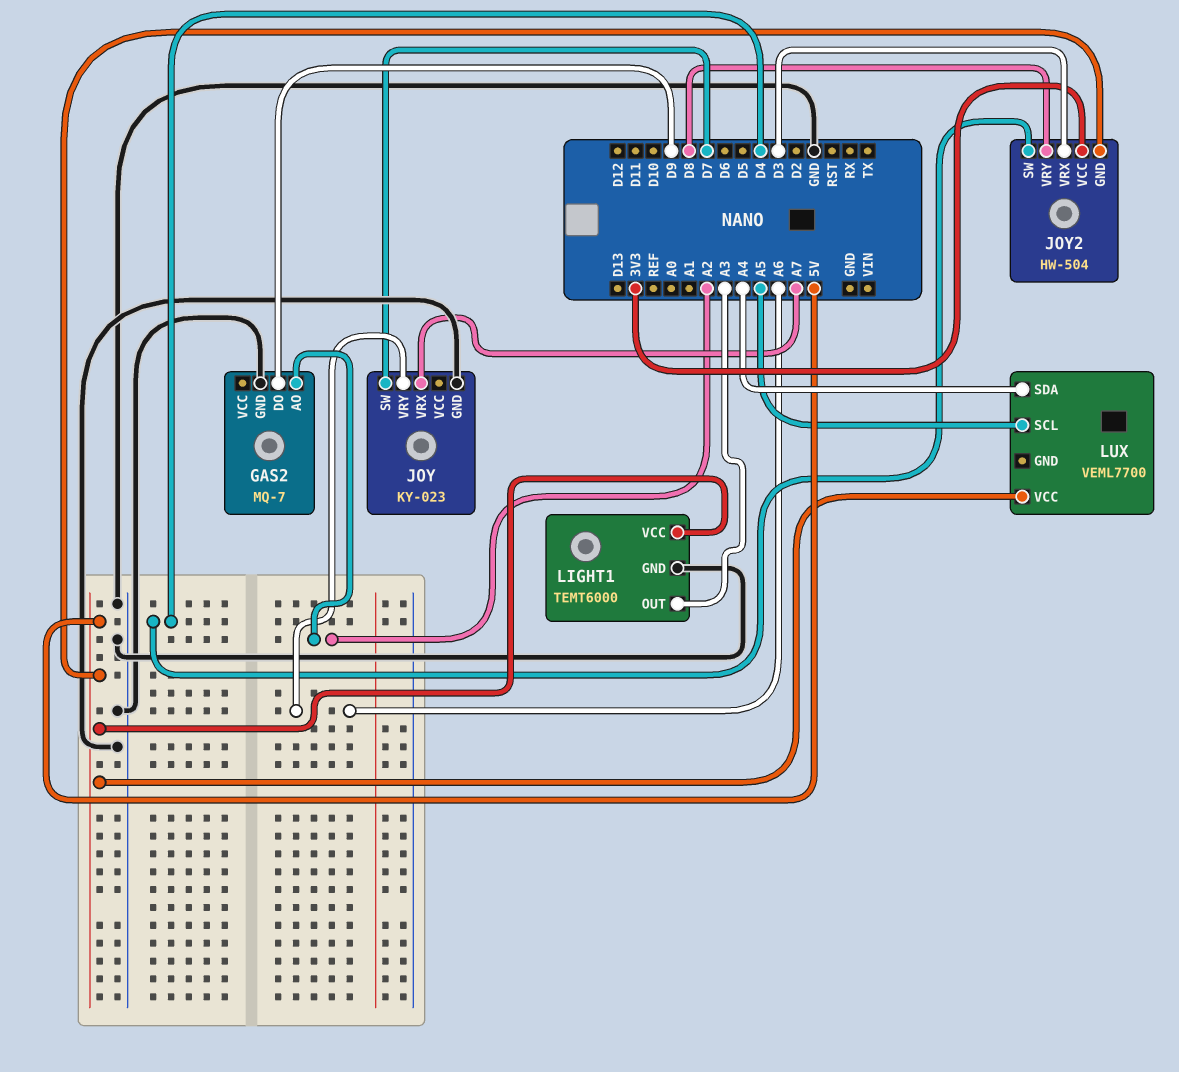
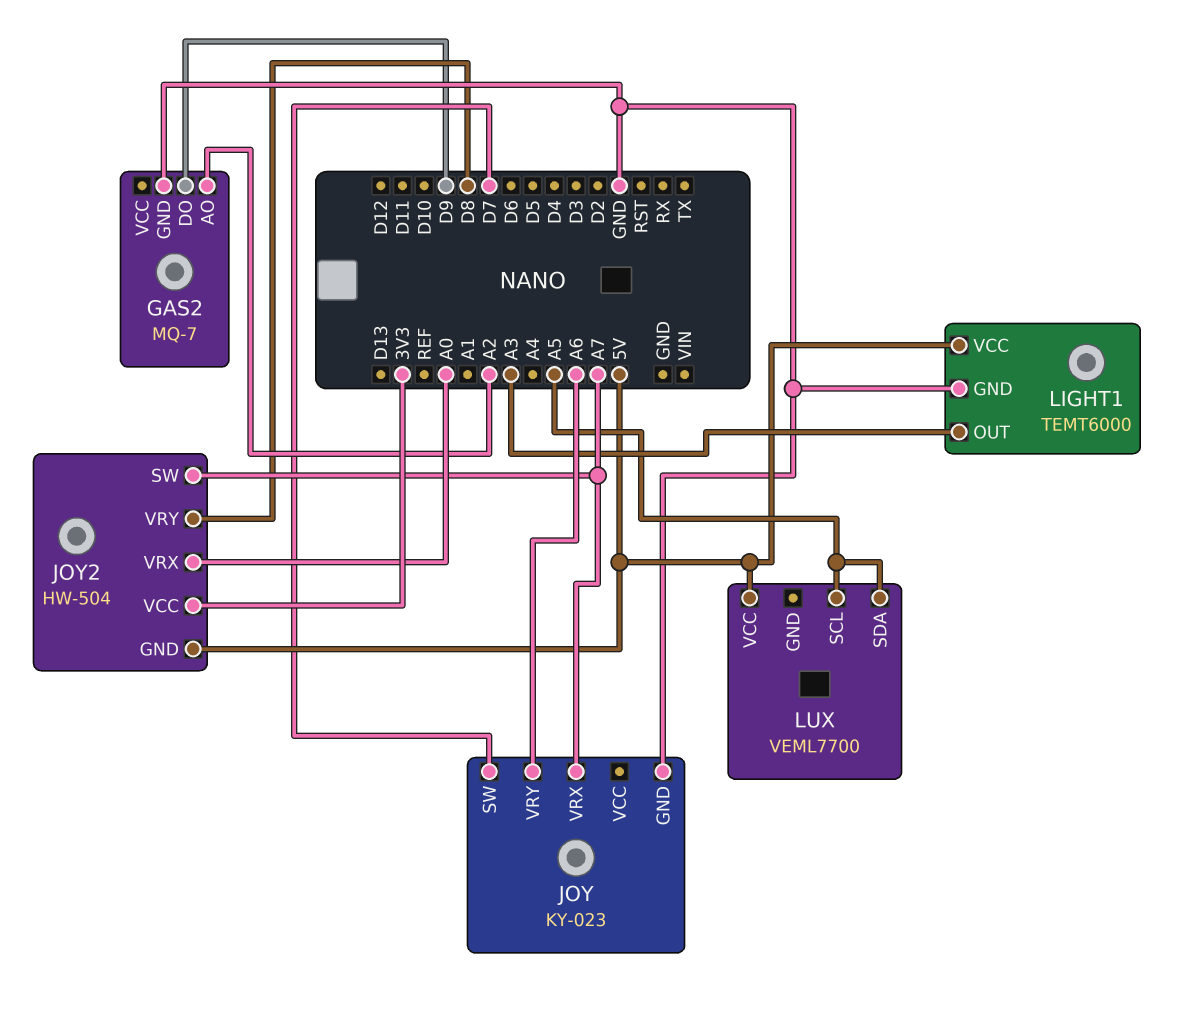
JOY2 pin SW: D4 -> A7
JOY2 pin VRX: D3 -> A0
LUX pin SDA: A4 -> A5

